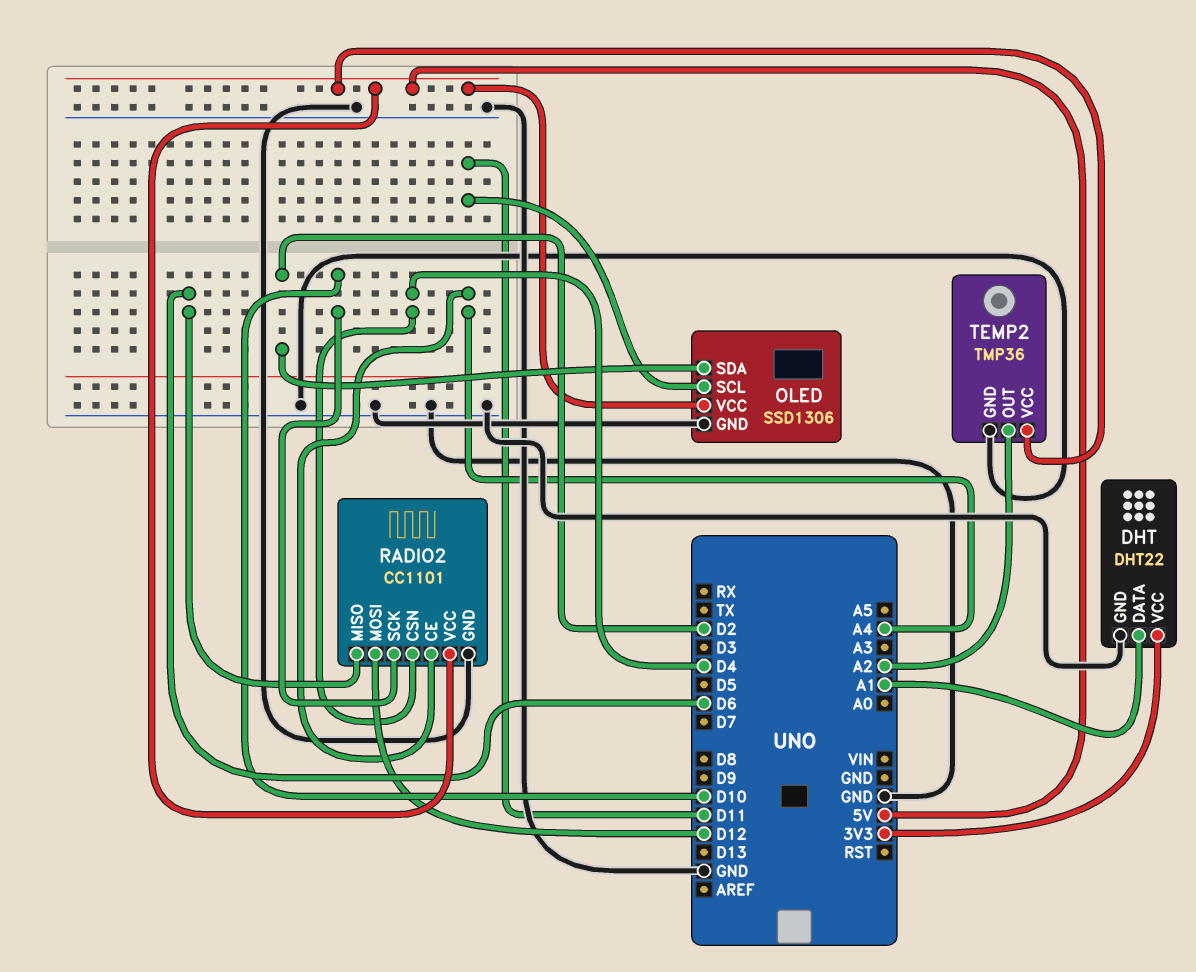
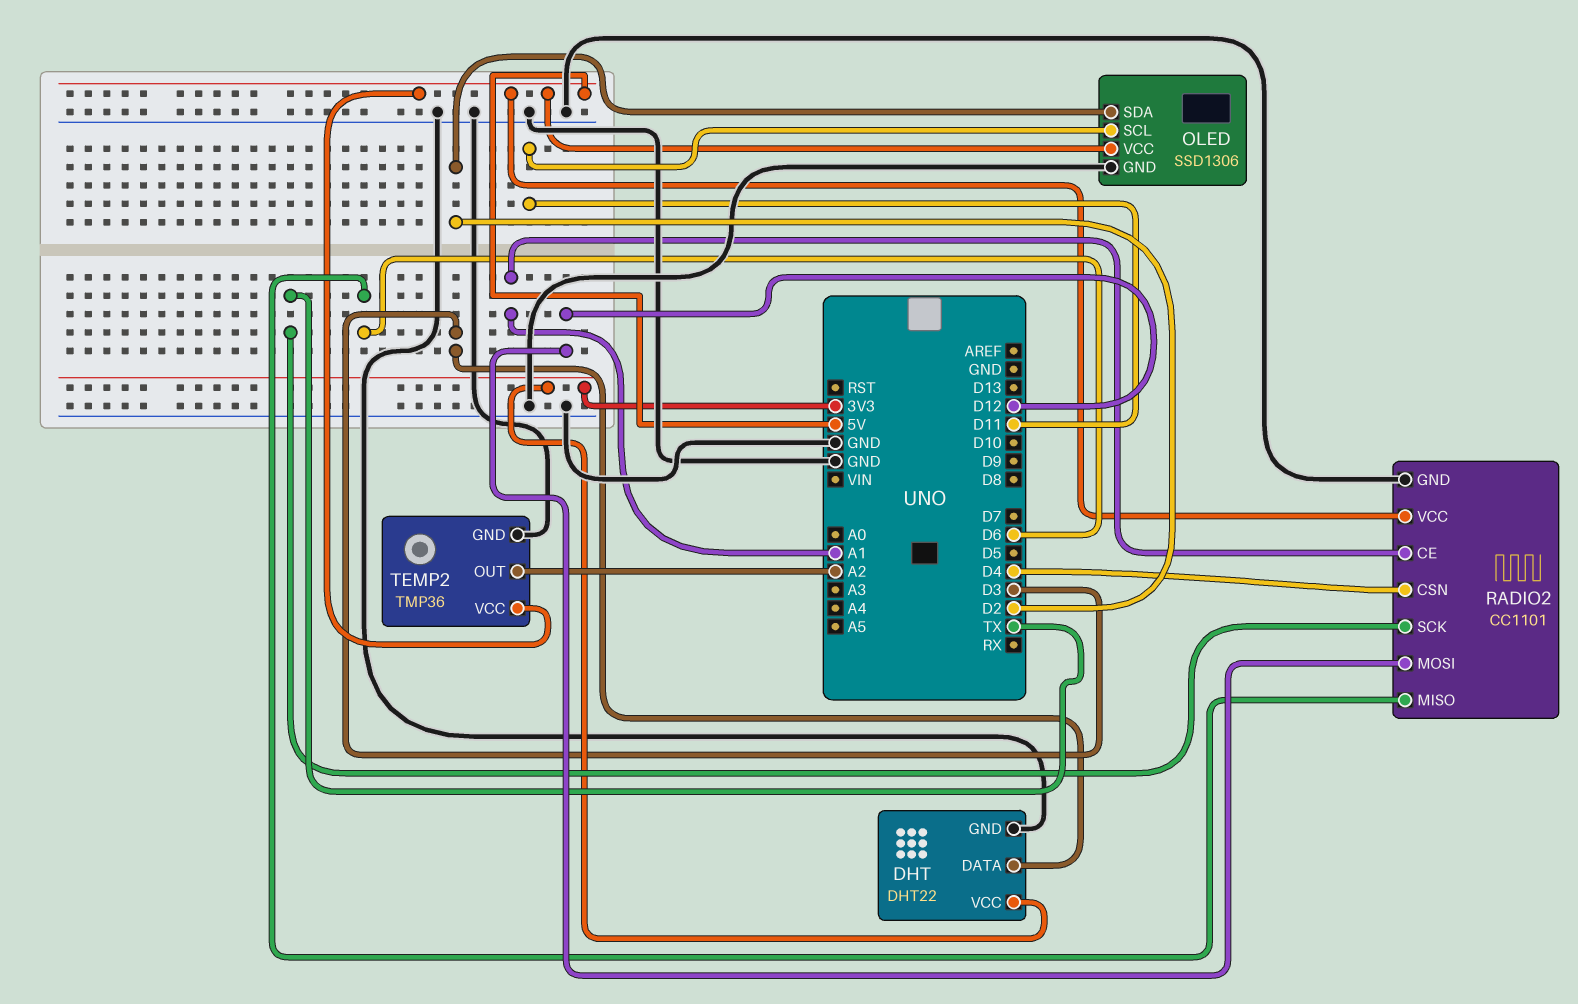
DHT pin DATA: A1 -> D3
RADIO2 pin CE: A4 -> A1
RADIO2 pin SCK: D10 -> TX

